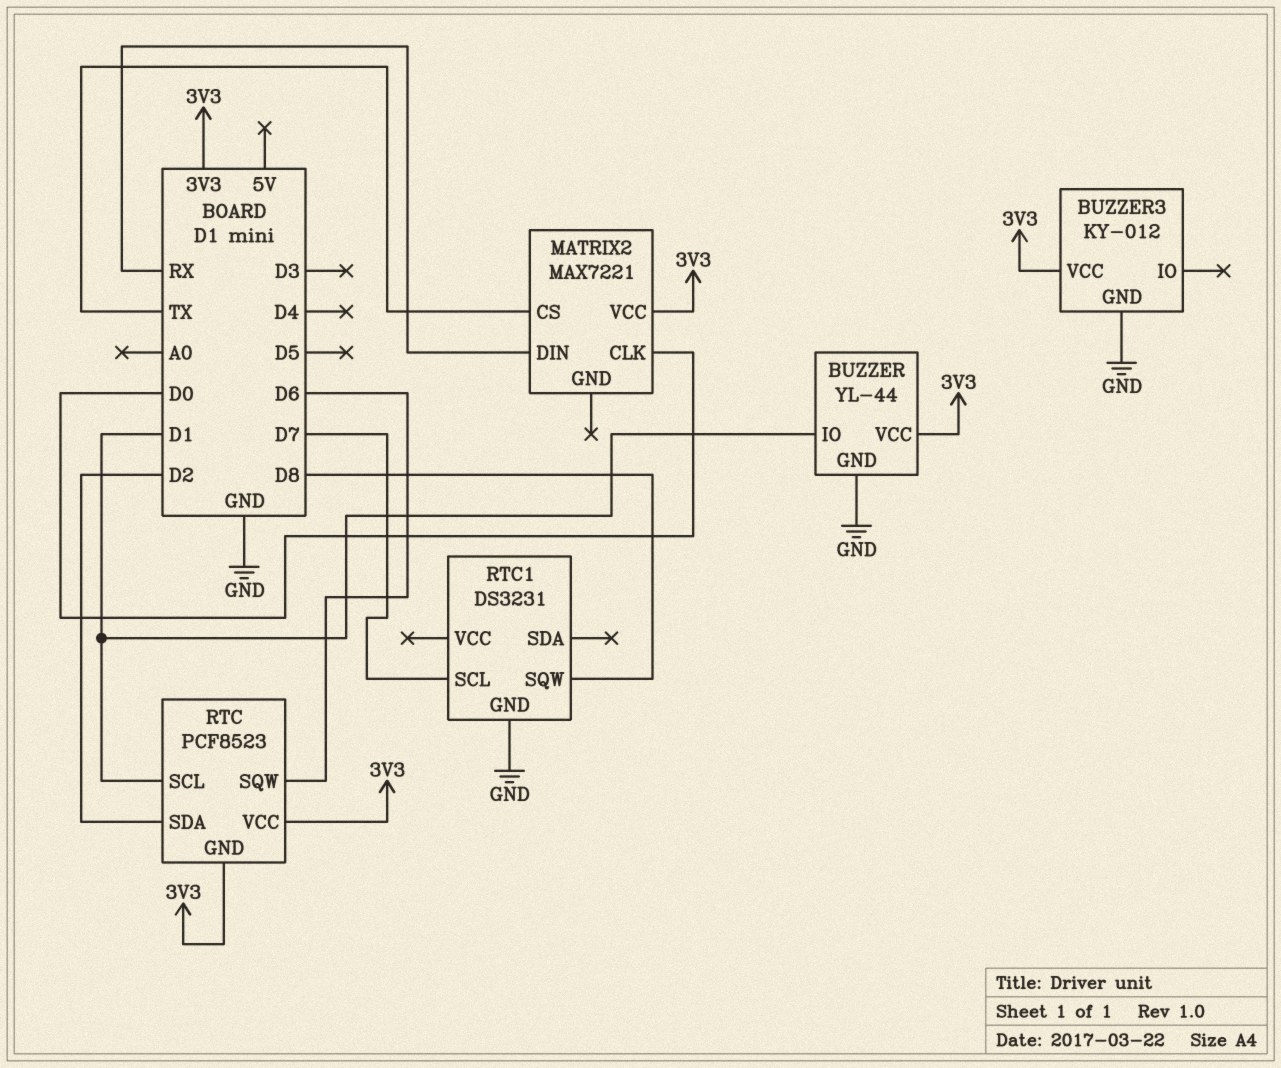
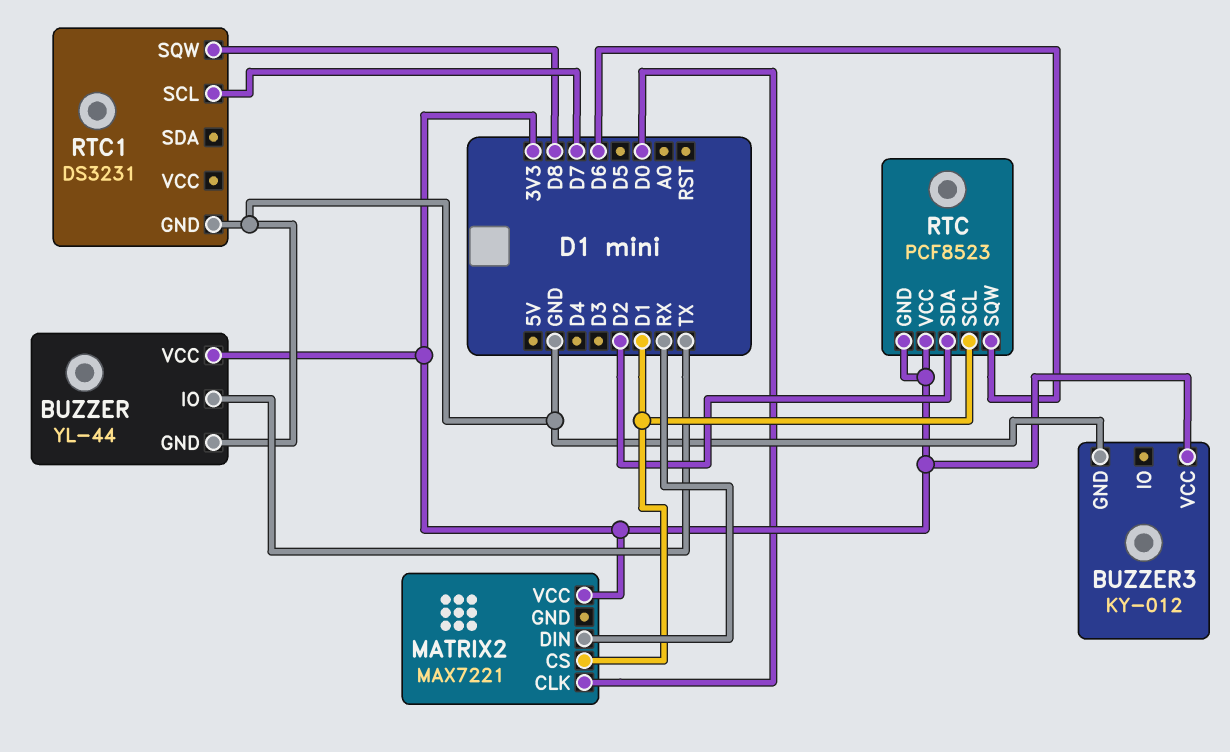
BUZZER pin IO: D1 -> TX
MATRIX2 pin CS: TX -> D1

